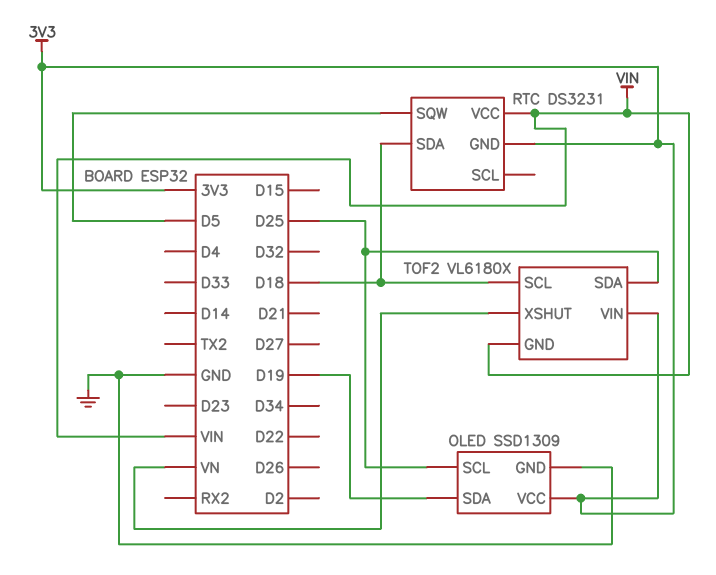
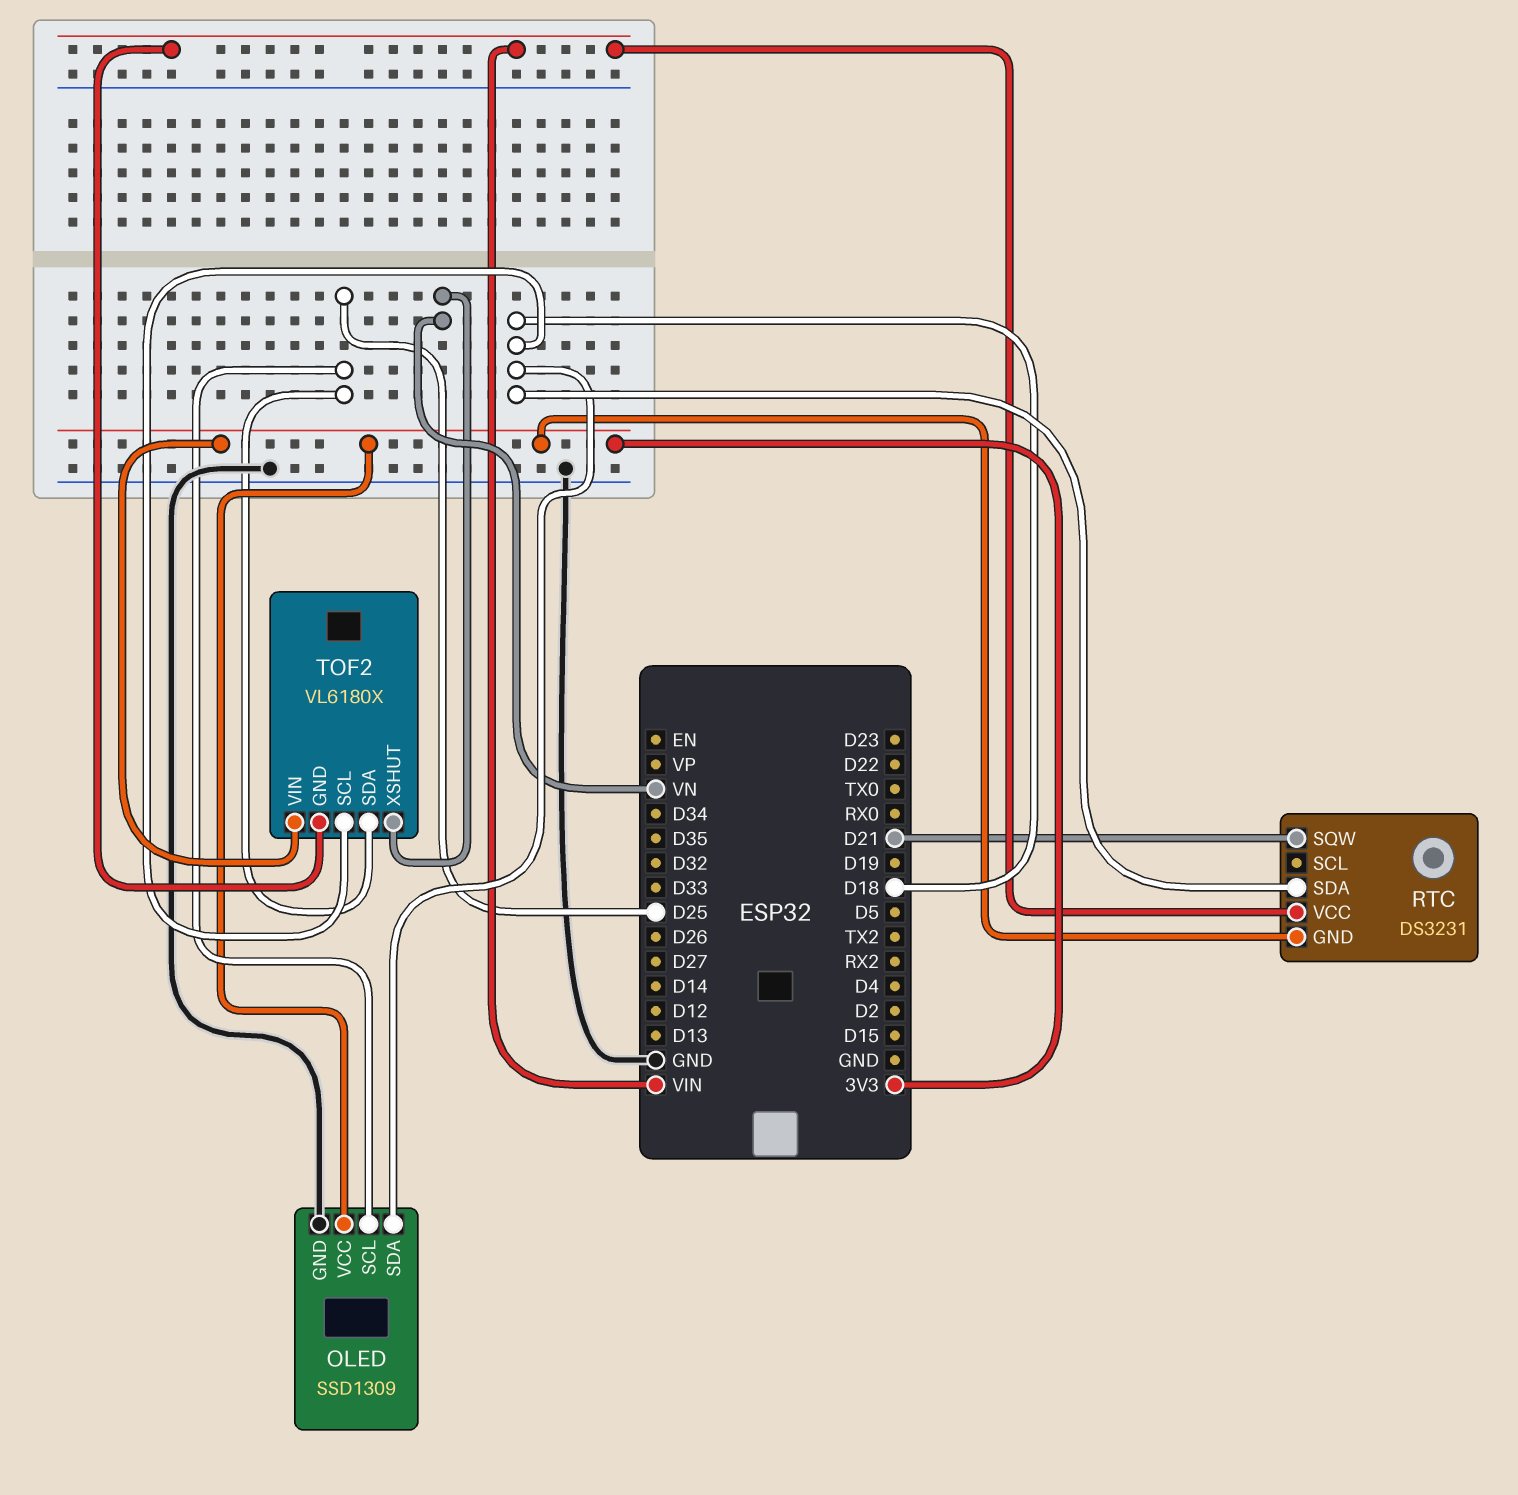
OLED pin SDA: D19 -> D18
RTC pin SQW: D5 -> D21

